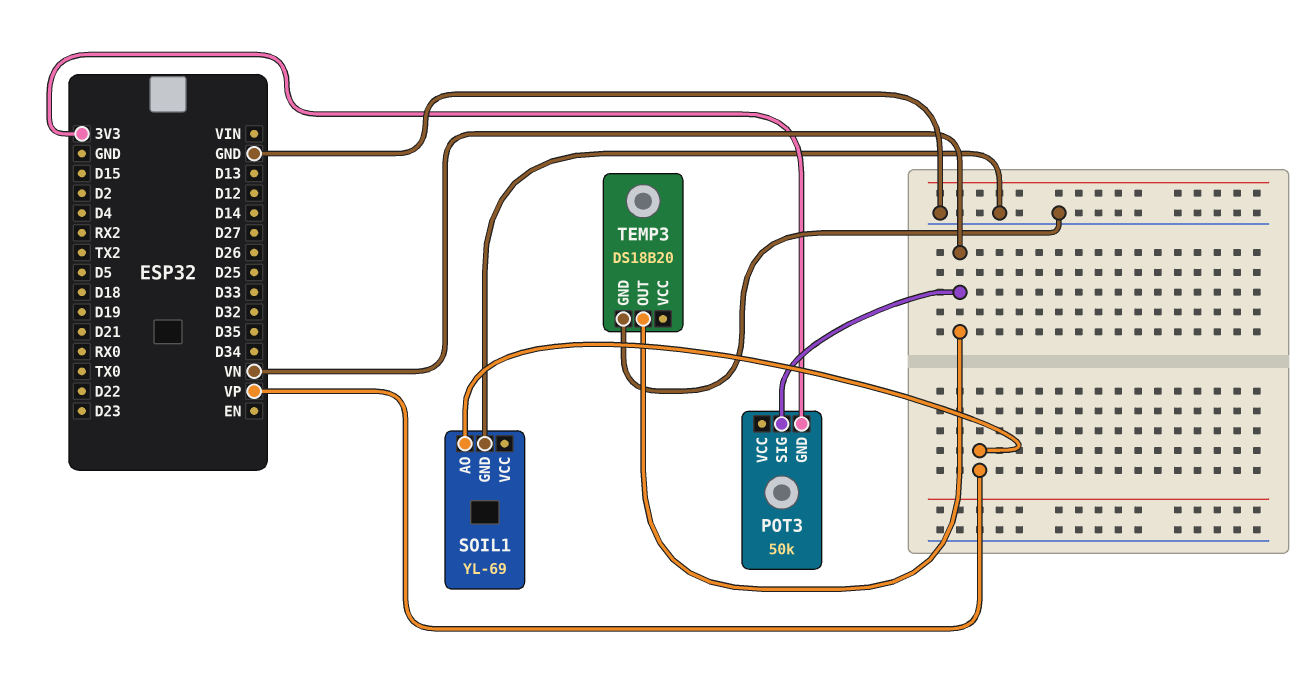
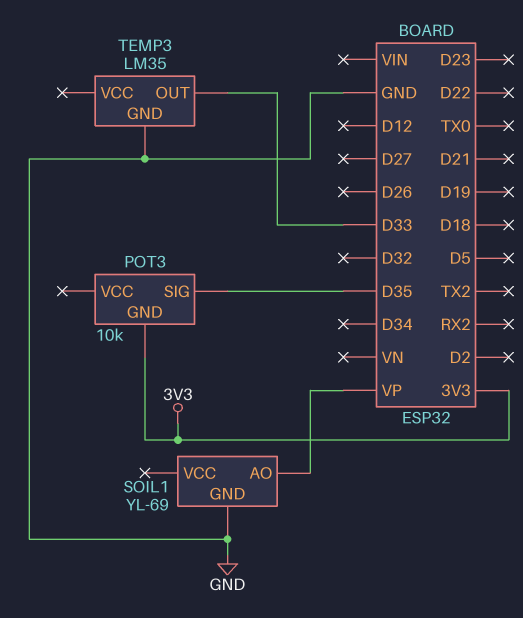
POT3: 50k -> 10k
POT3 pin SIG: VN -> D35
TEMP3: DS18B20 -> LM35
TEMP3 pin OUT: VN -> D33

